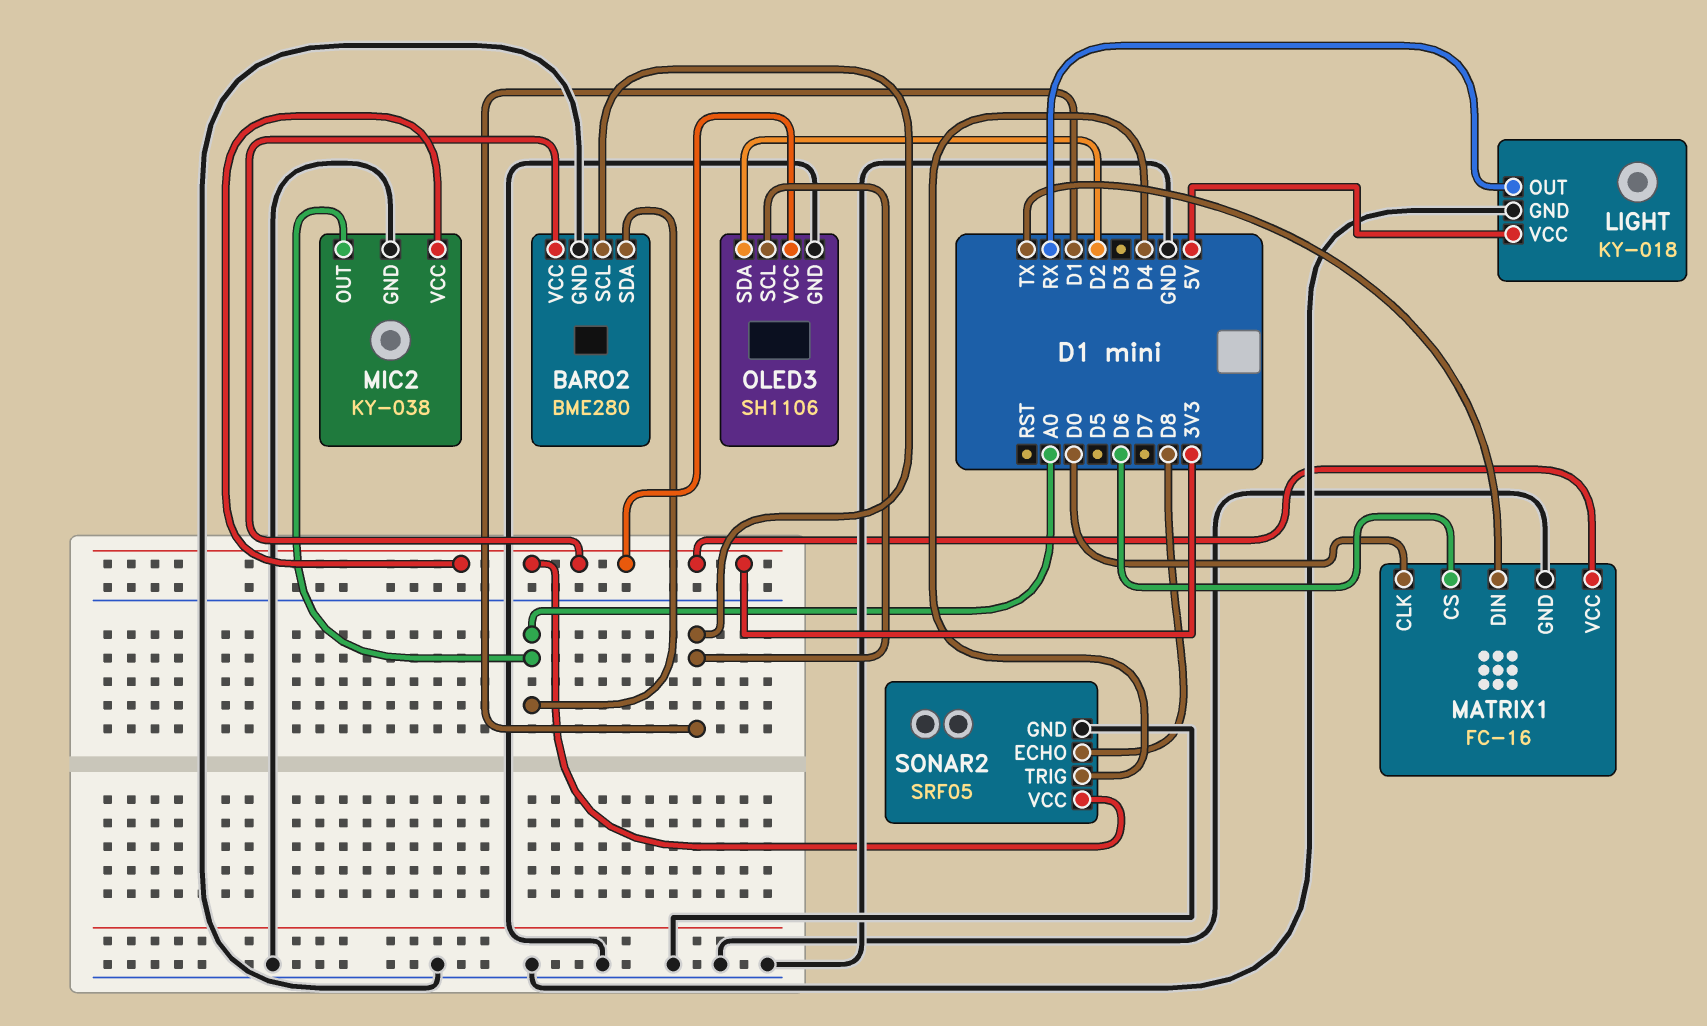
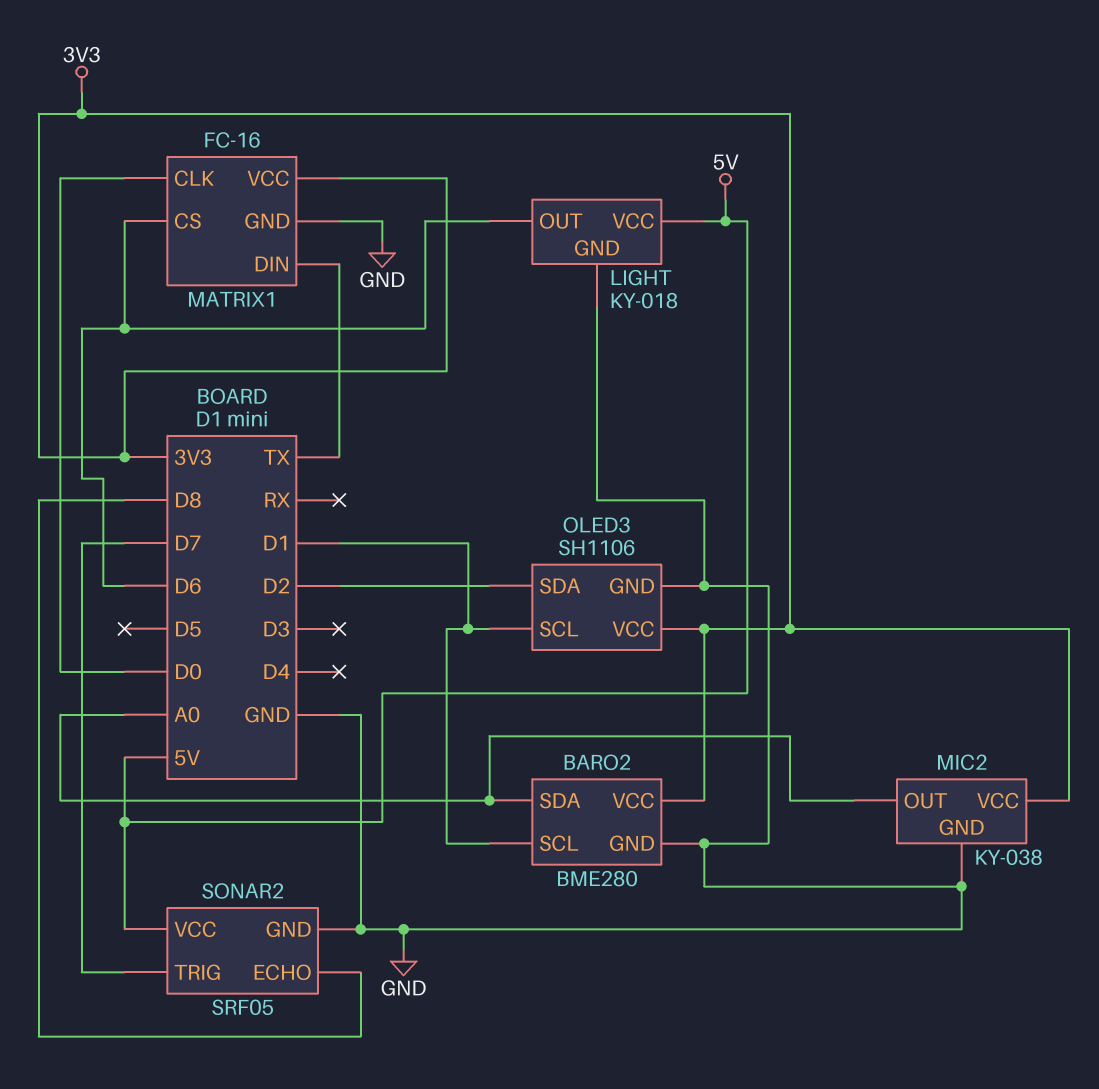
LIGHT pin OUT: RX -> D6
SONAR2 pin TRIG: D4 -> D7
SONAR2 pin VCC: 3V3 -> 5V

